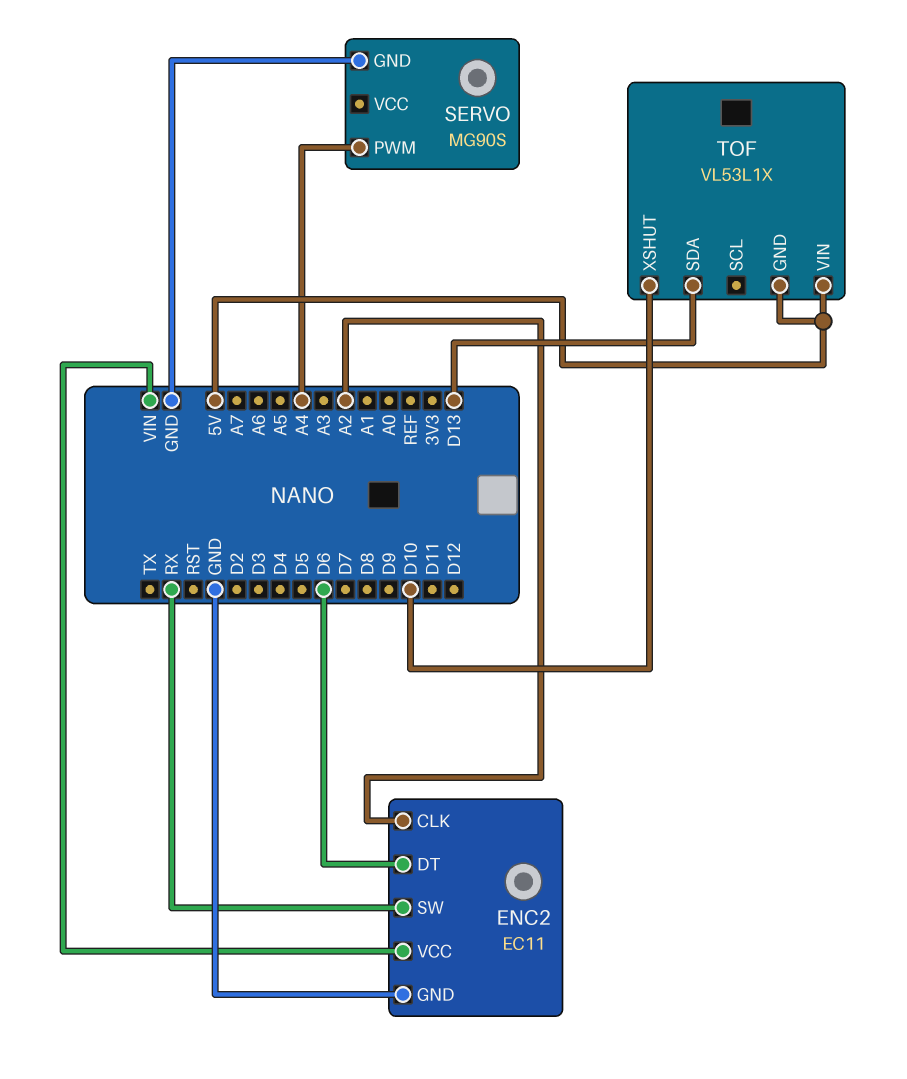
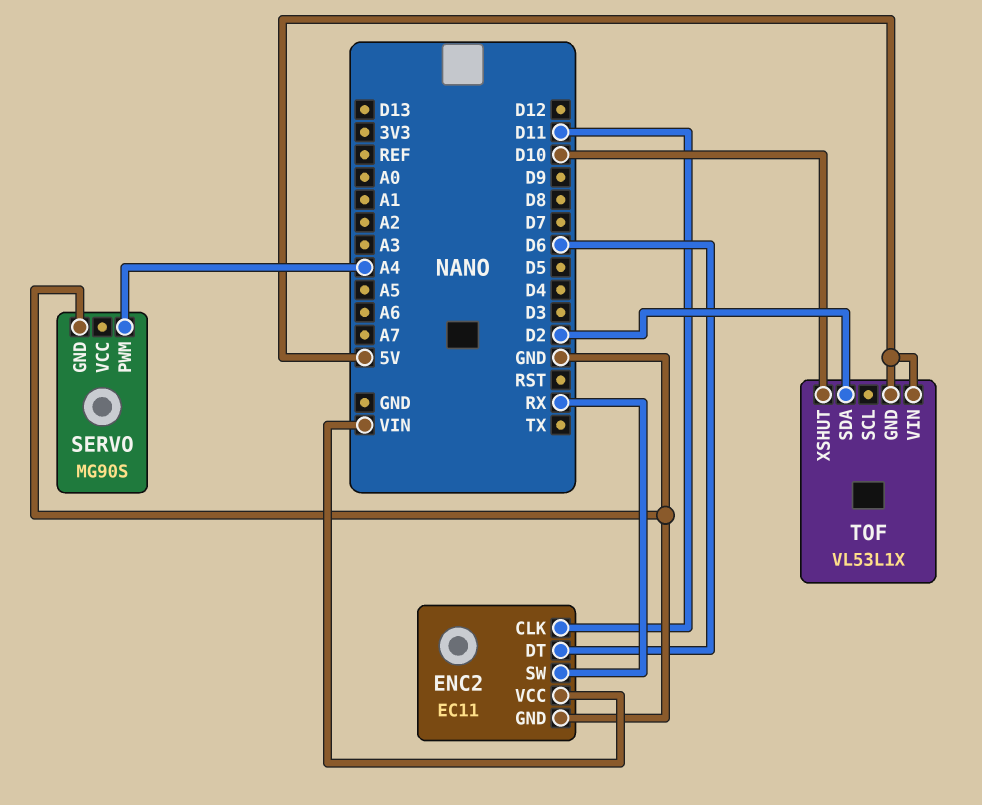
ENC2 pin CLK: A2 -> D11
TOF pin SDA: D13 -> D2

